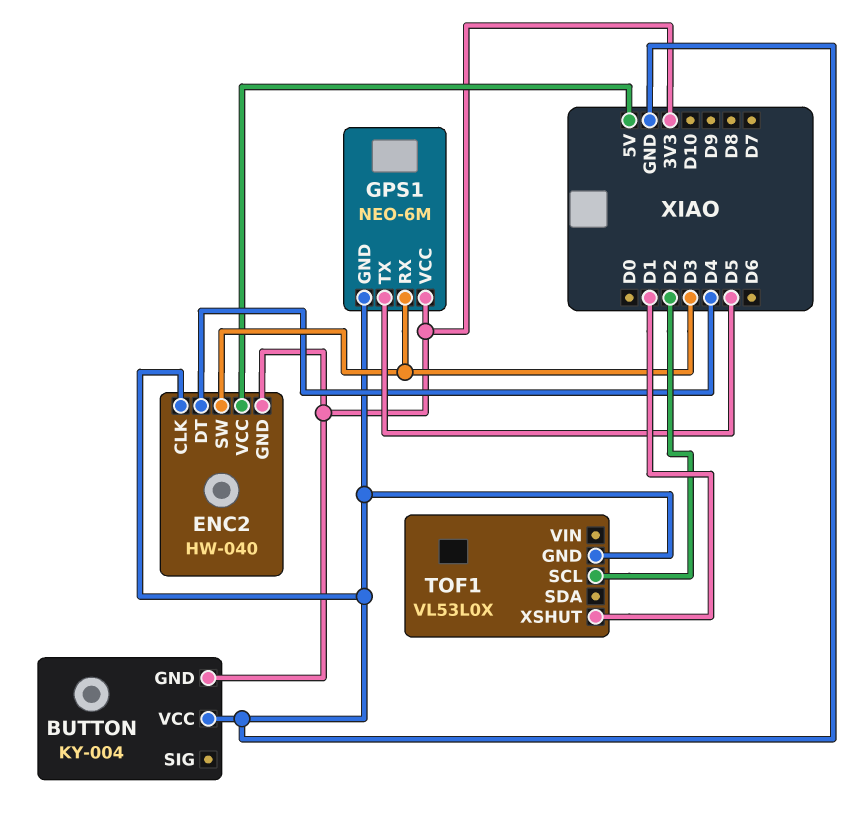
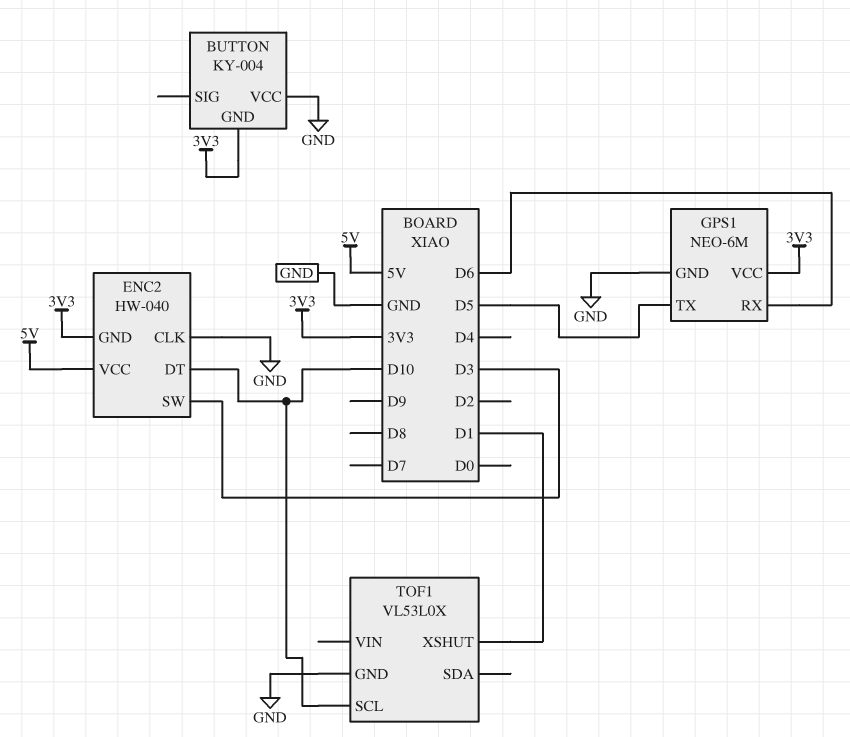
ENC2 pin DT: D4 -> D10
GPS1 pin RX: D3 -> D6
TOF1 pin SCL: D2 -> D10

